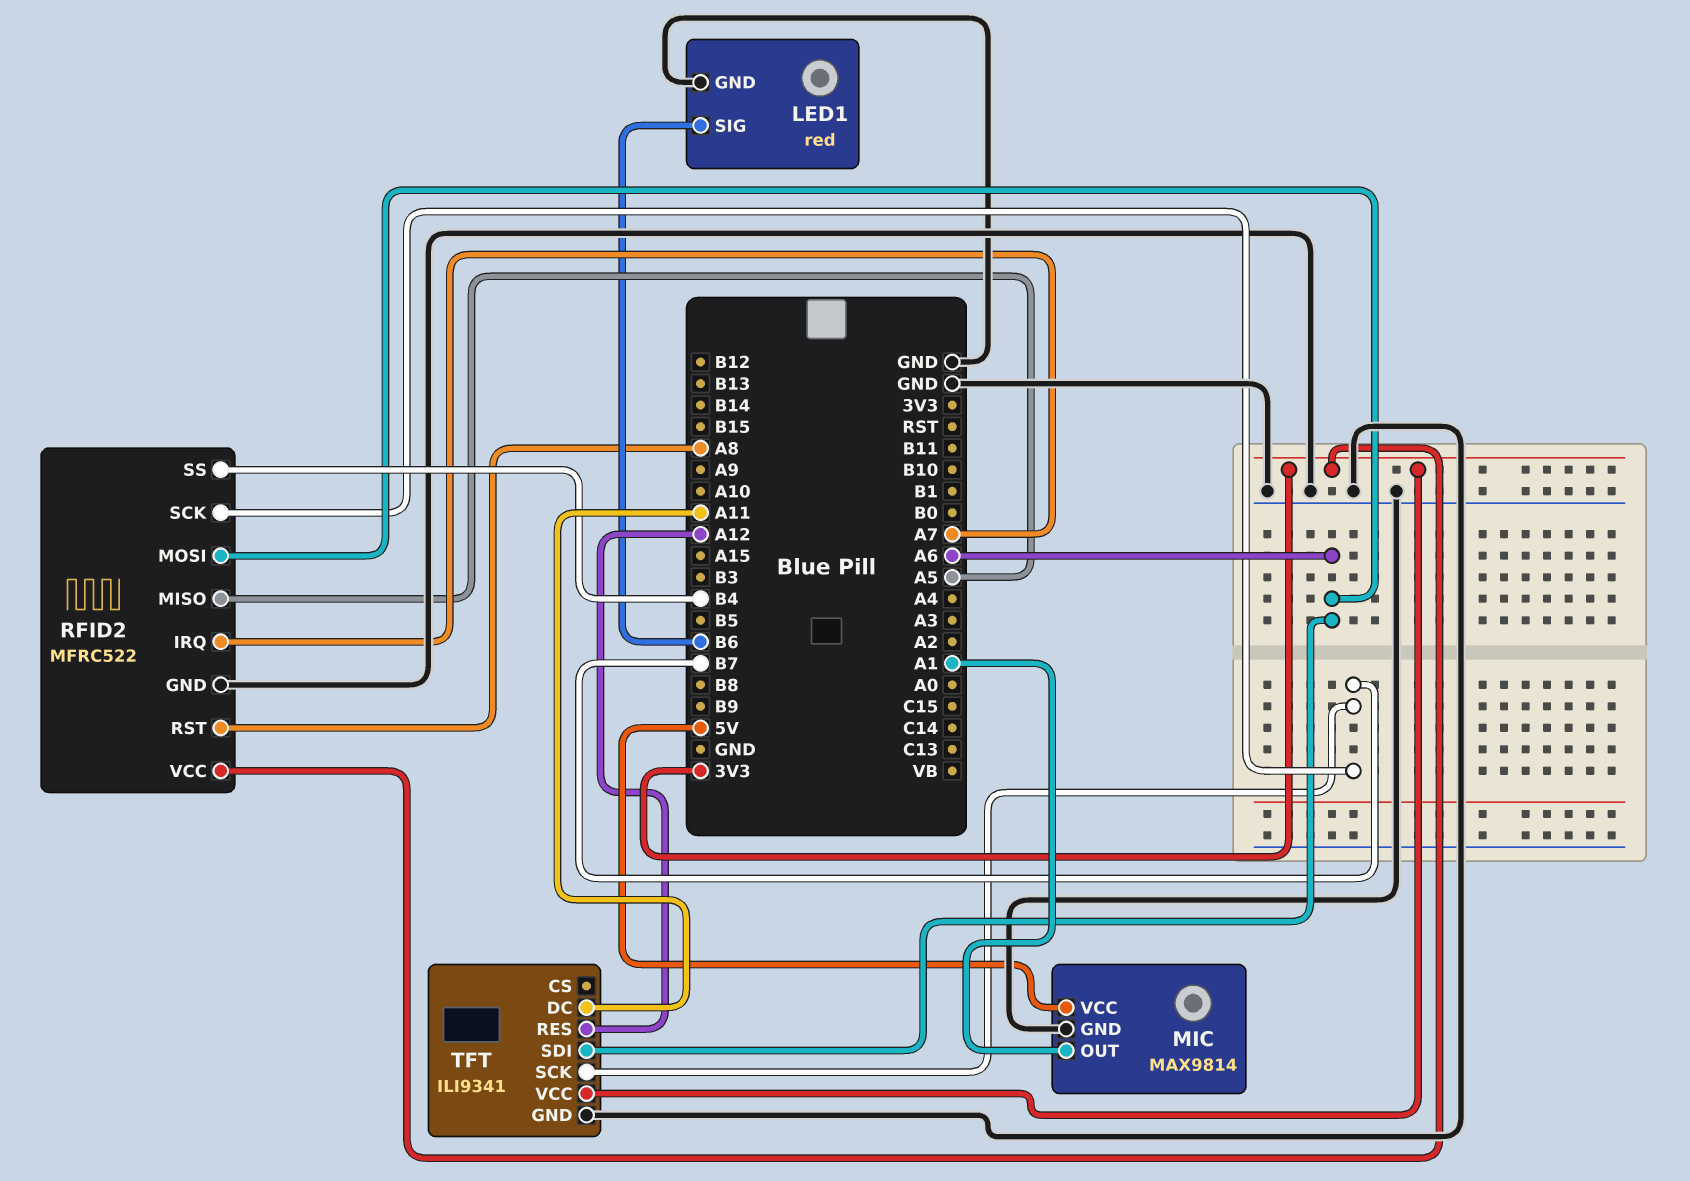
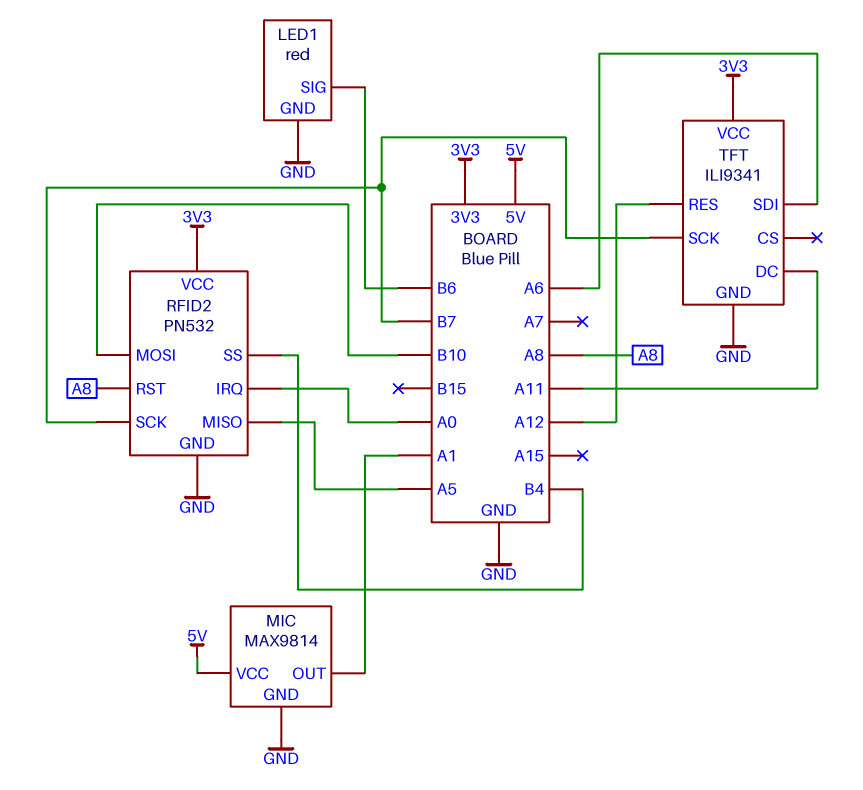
RFID2: MFRC522 -> PN532
RFID2 pin IRQ: A7 -> A0
RFID2 pin MOSI: A6 -> B10

